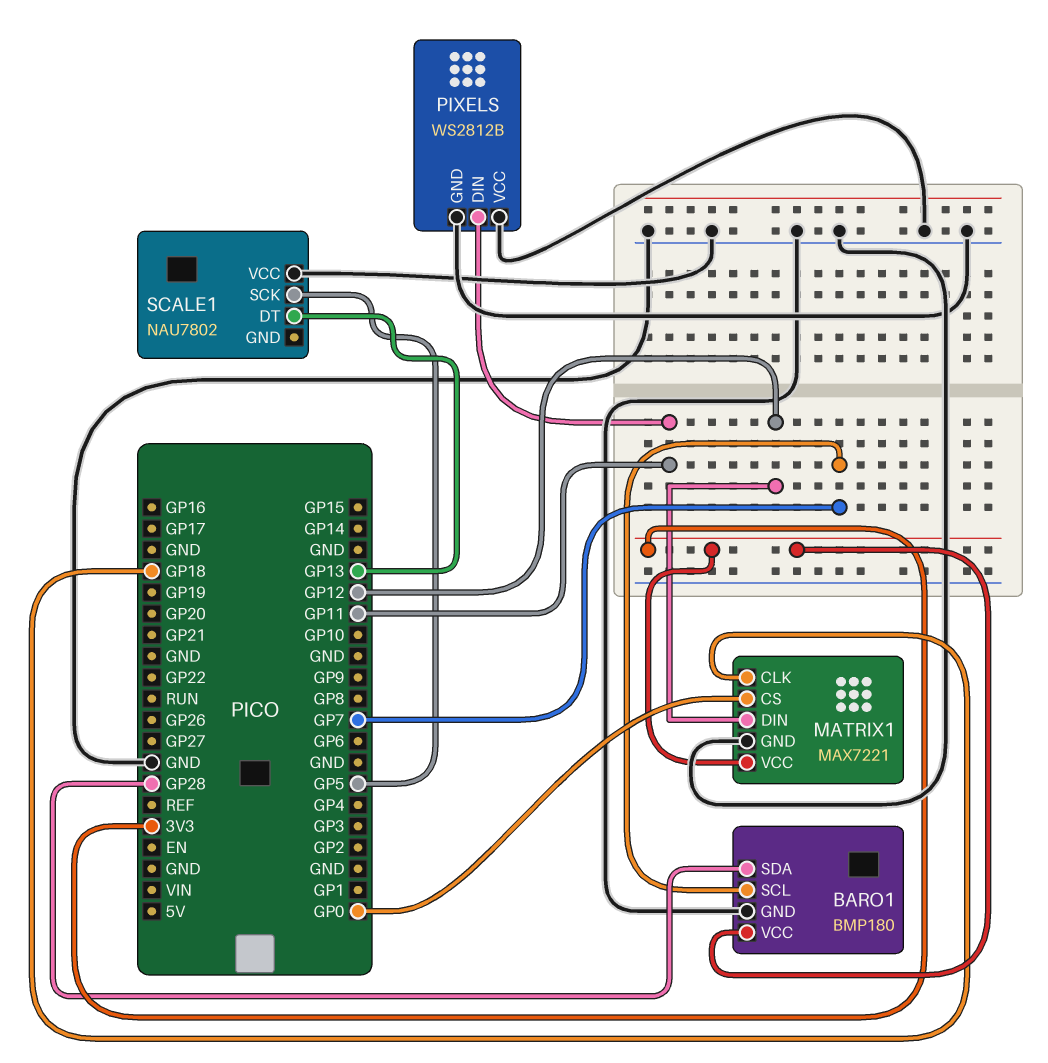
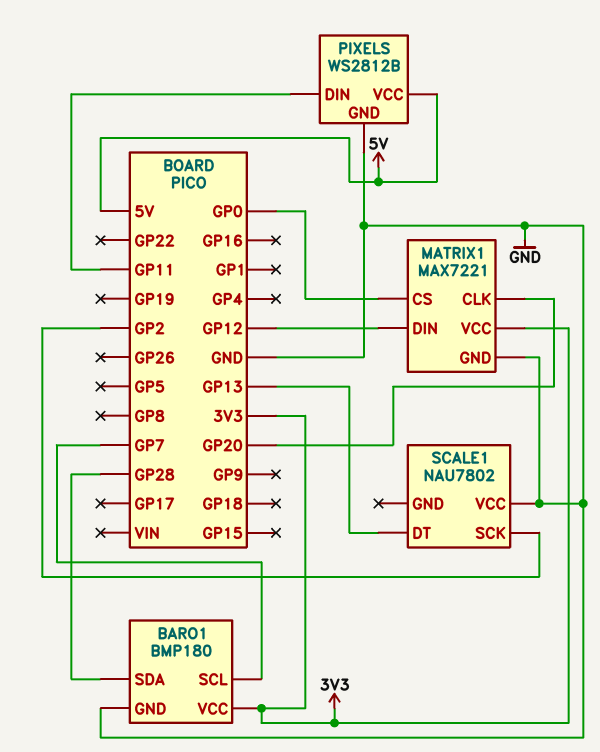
MATRIX1 pin CLK: GP18 -> GP20
PIXELS pin VCC: GND -> 5V
SCALE1 pin SCK: GP5 -> GP2

